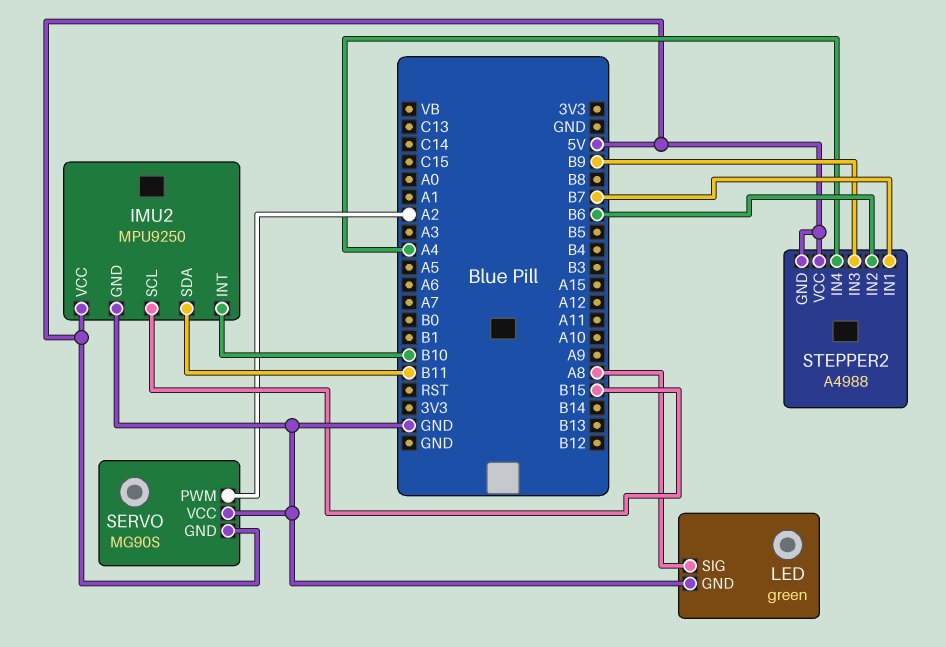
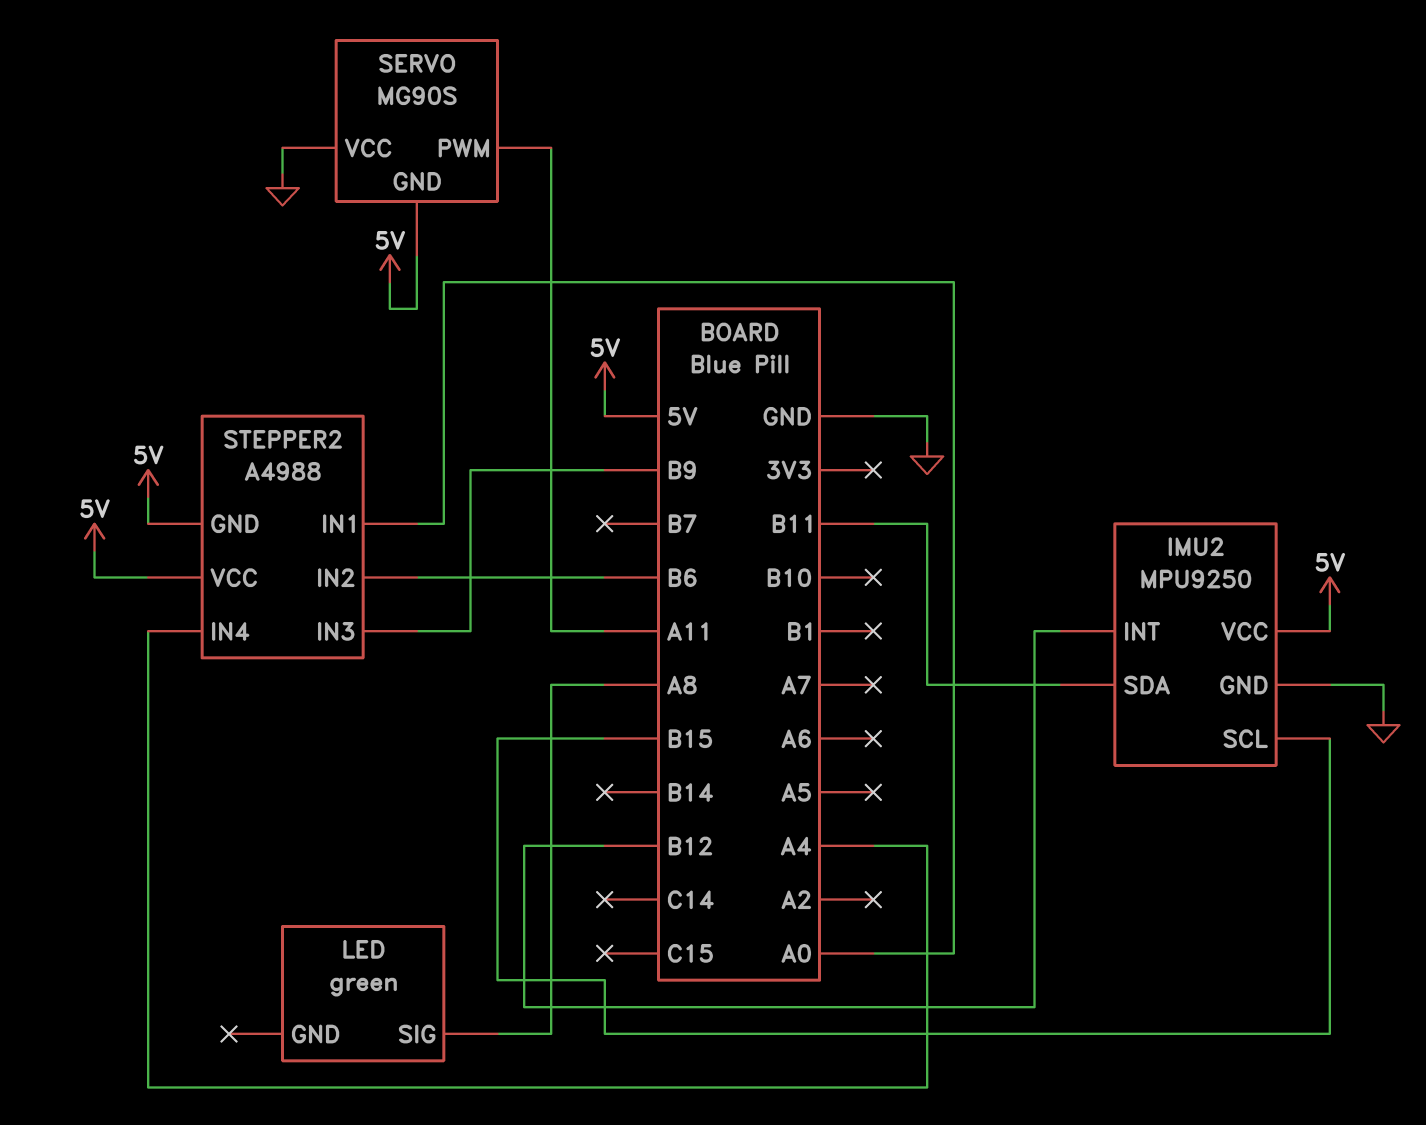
IMU2 pin INT: B10 -> B12
LED pin GND: GND -> none
SERVO pin PWM: A2 -> A11
STEPPER2 pin IN1: B7 -> A0

